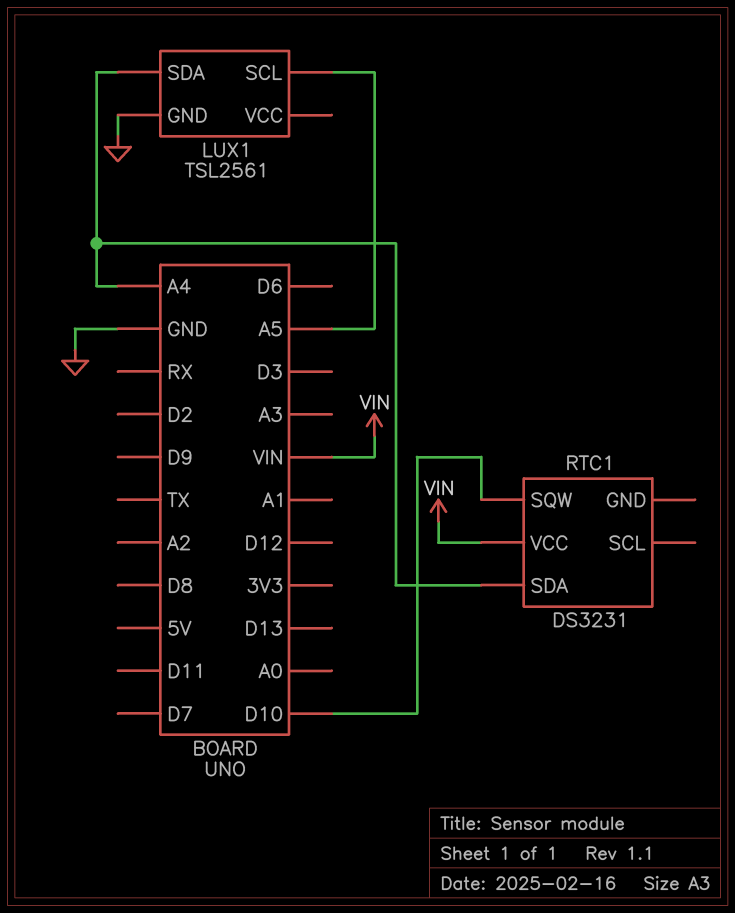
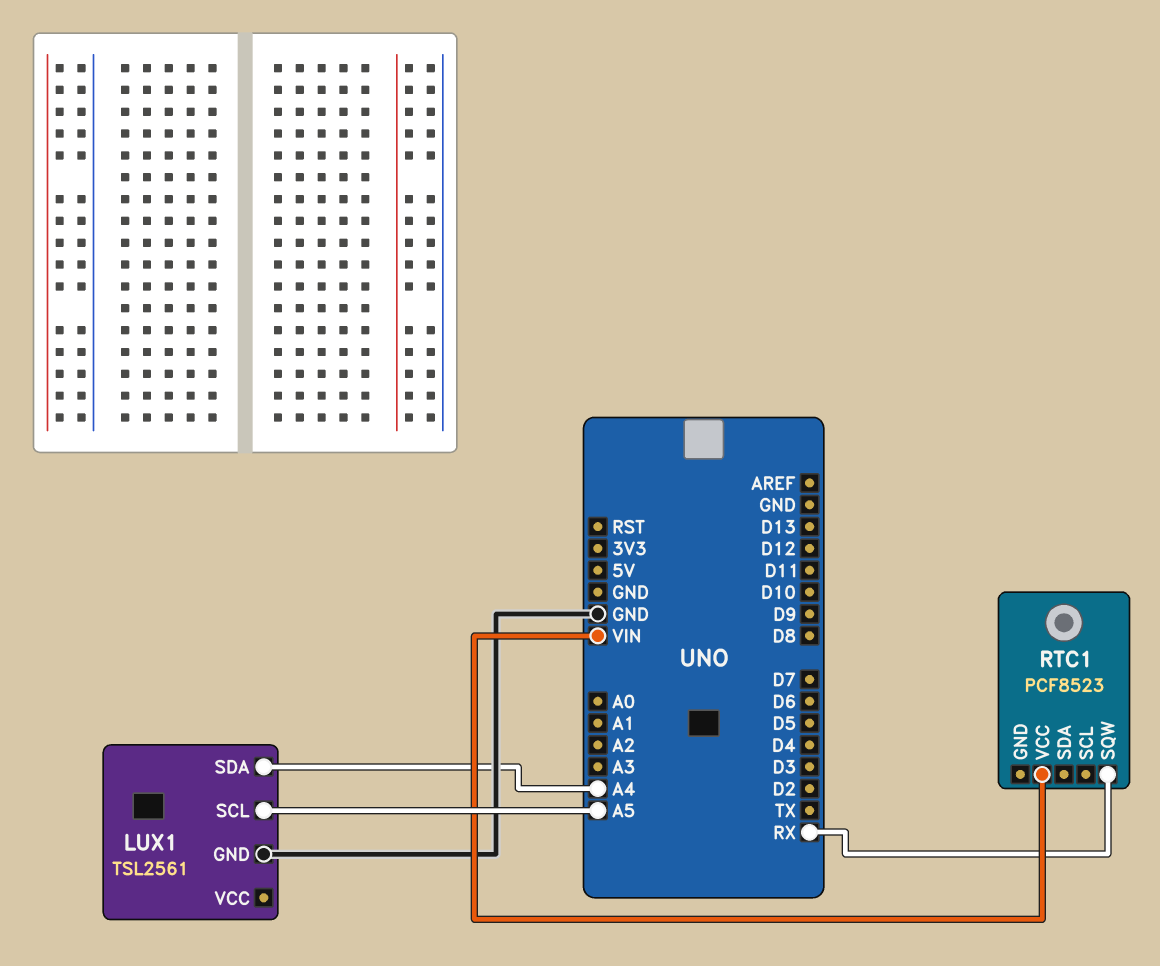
RTC1: DS3231 -> PCF8523
RTC1 pin SDA: A4 -> none
RTC1 pin SQW: D10 -> RX

